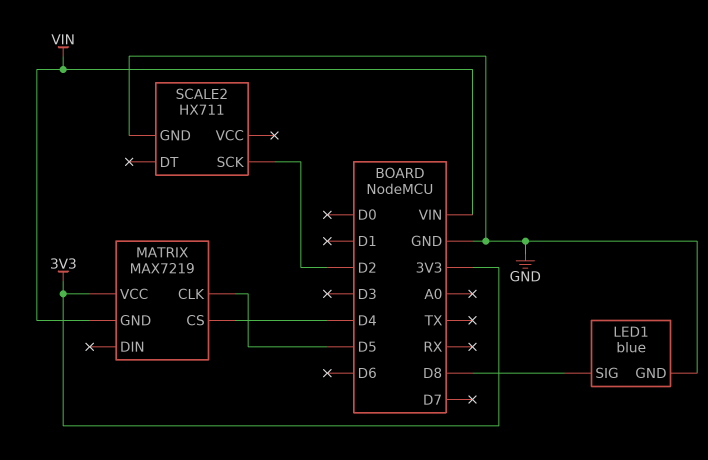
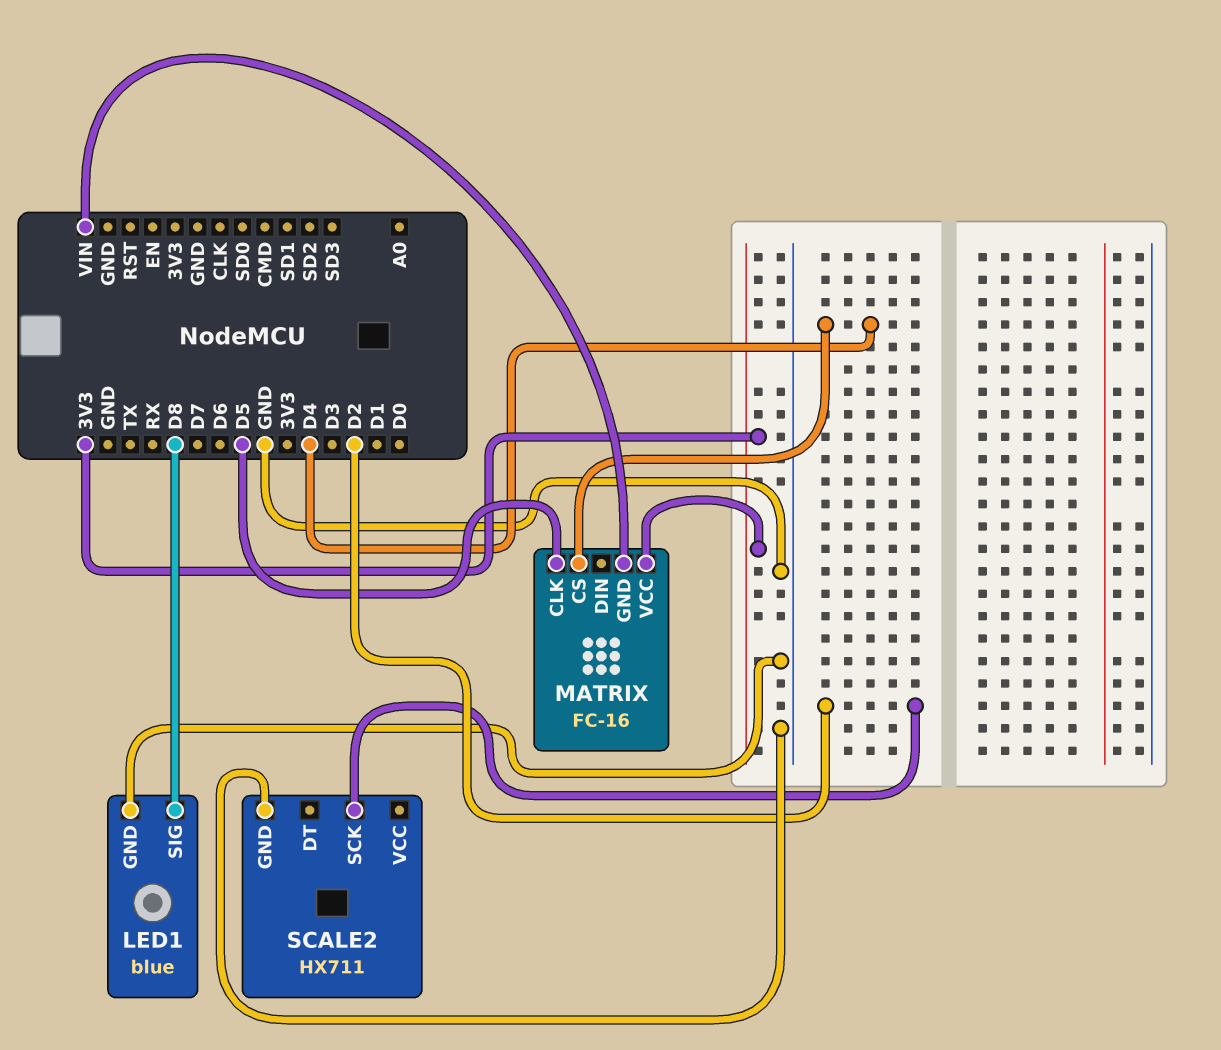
MATRIX: MAX7219 -> FC-16

